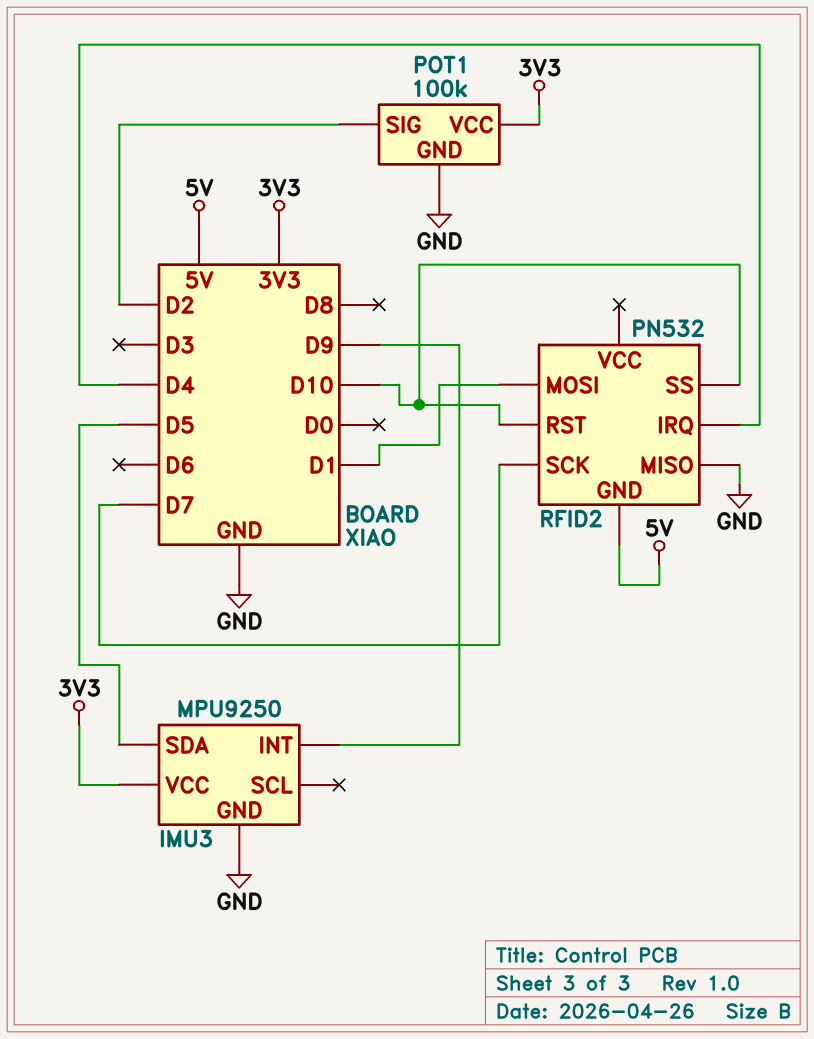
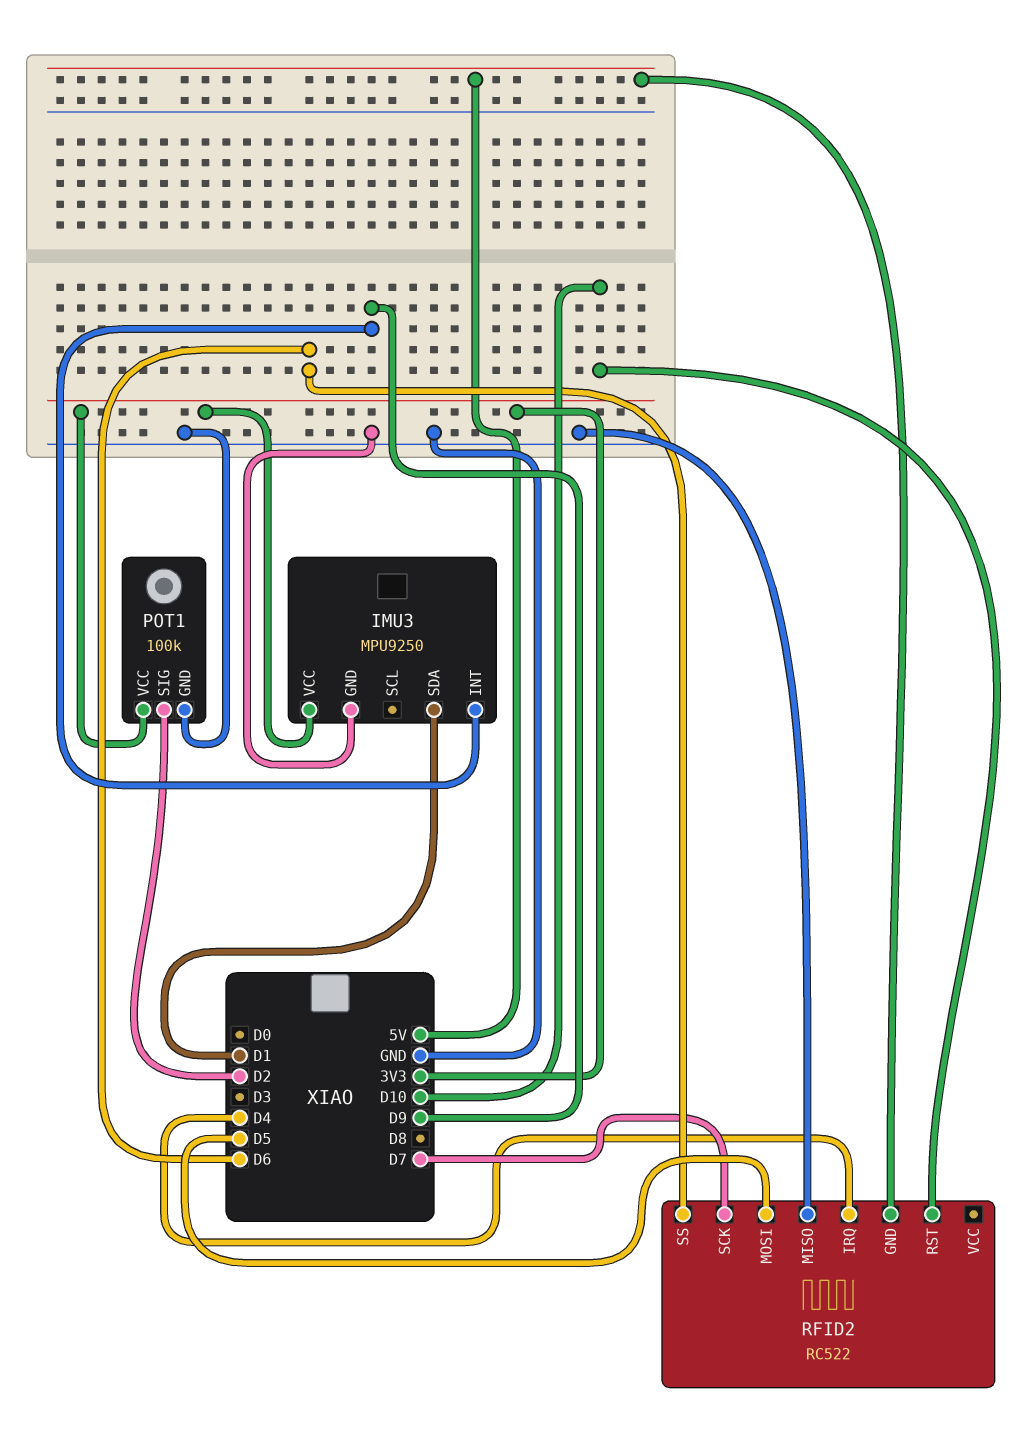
IMU3 pin SDA: D5 -> D1
RFID2: PN532 -> RC522
RFID2 pin MOSI: D1 -> D5
RFID2 pin SS: D10 -> D6

